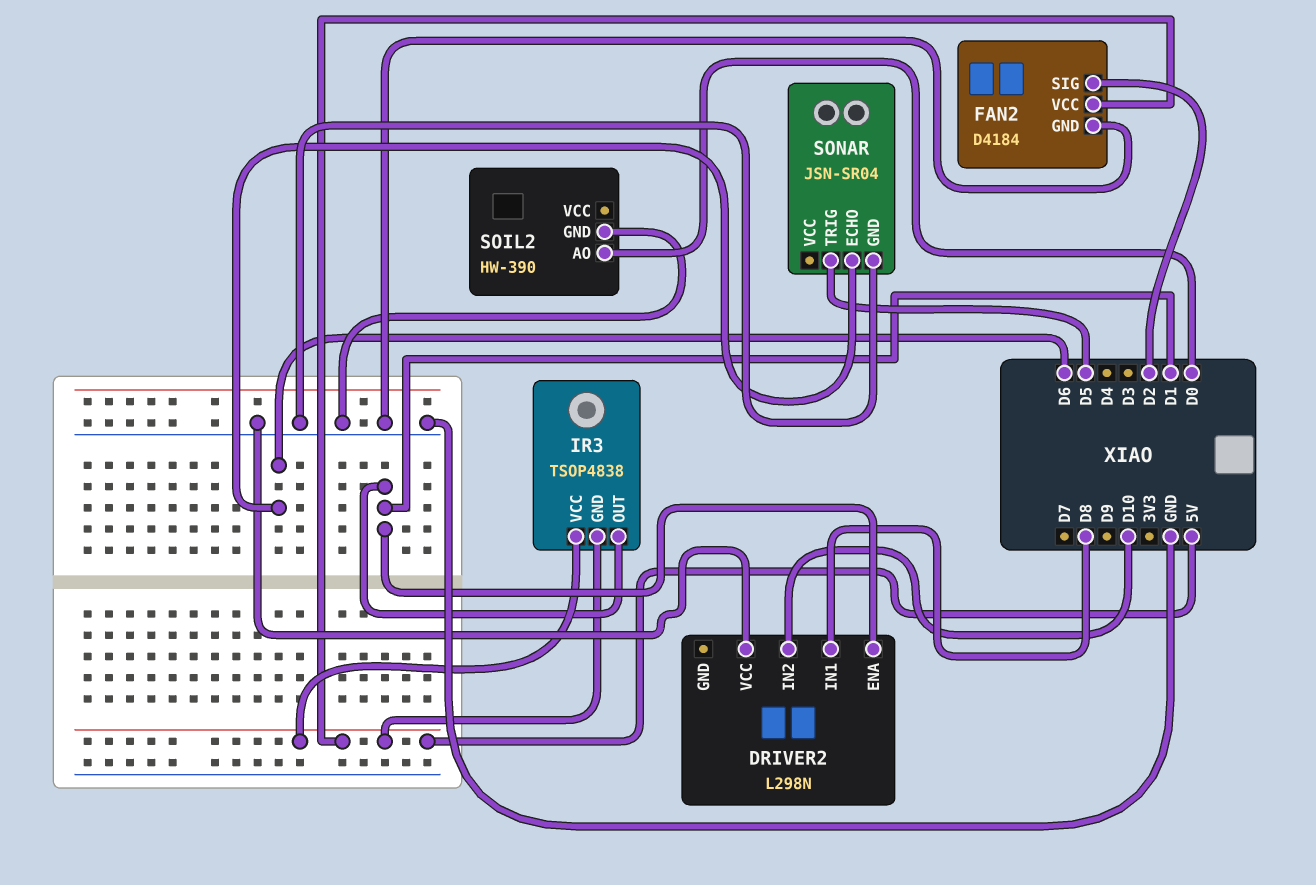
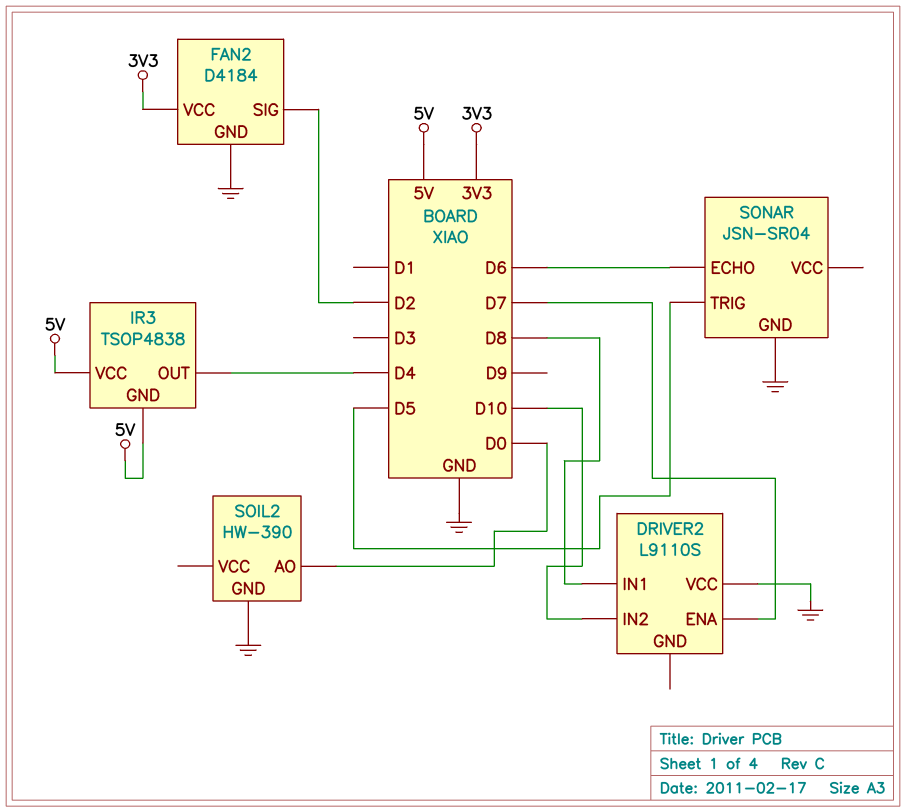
DRIVER2: L298N -> L9110S
DRIVER2 pin ENA: D1 -> D7
FAN2 pin VCC: 5V -> 3V3
IR3 pin OUT: D1 -> D4

